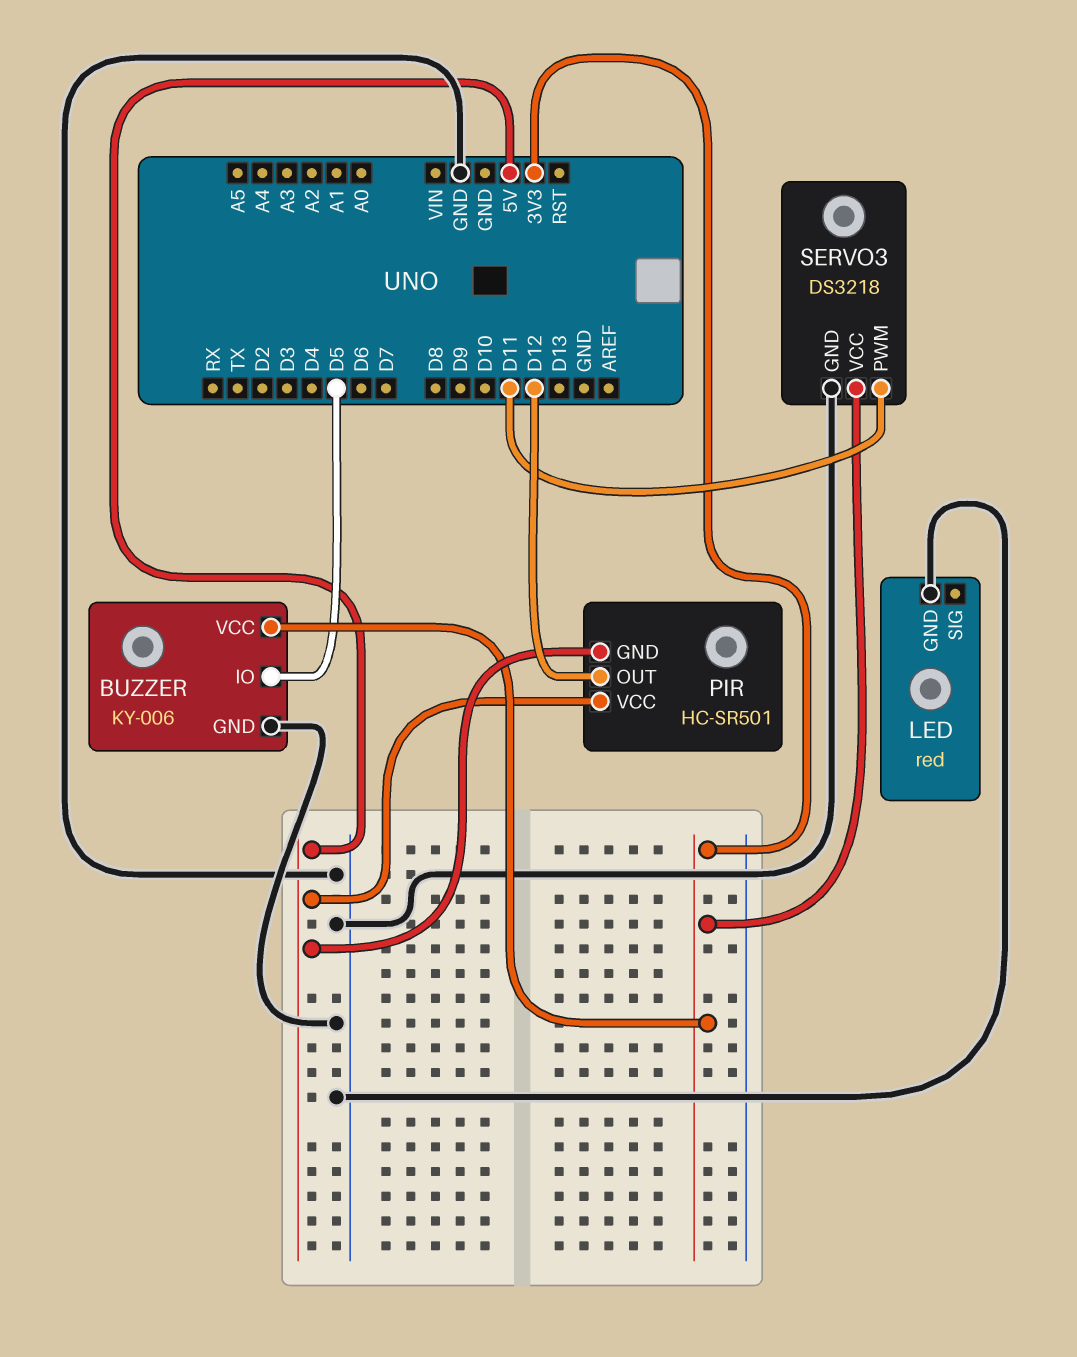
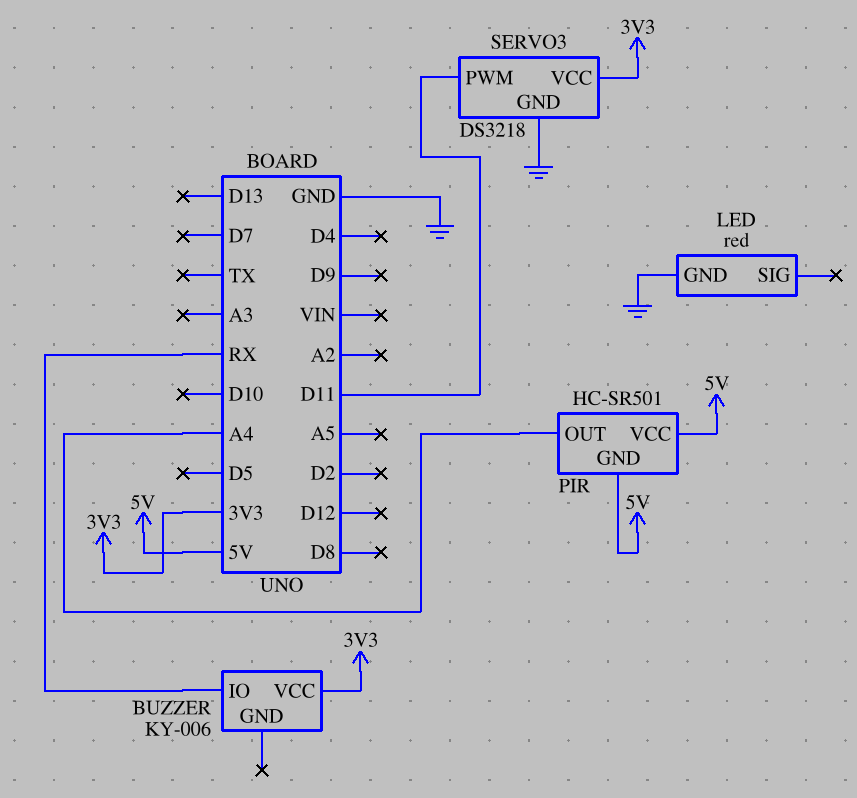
BUZZER pin GND: GND -> none
BUZZER pin IO: D5 -> RX
PIR pin OUT: D12 -> A4

